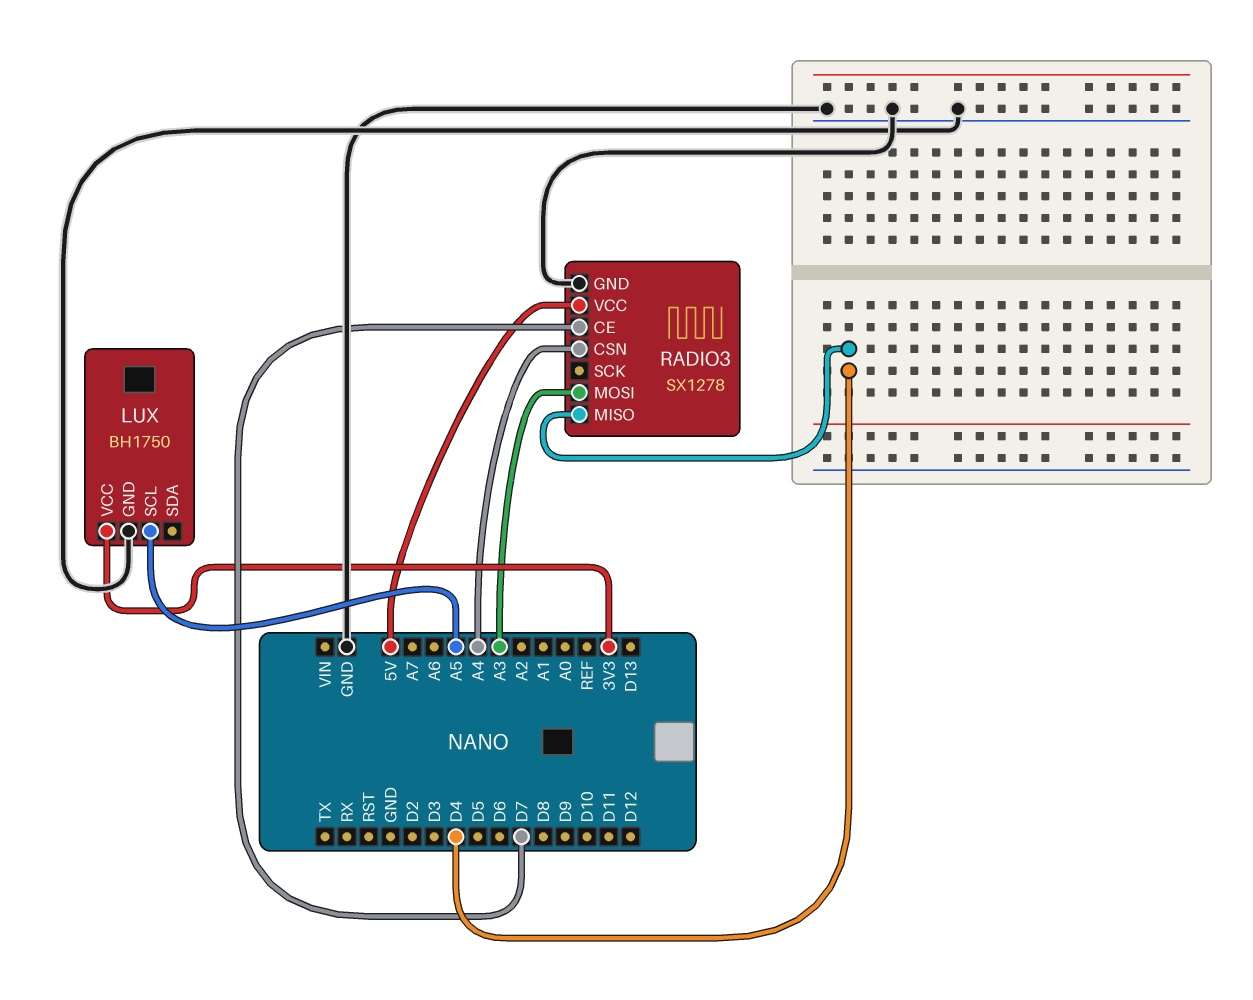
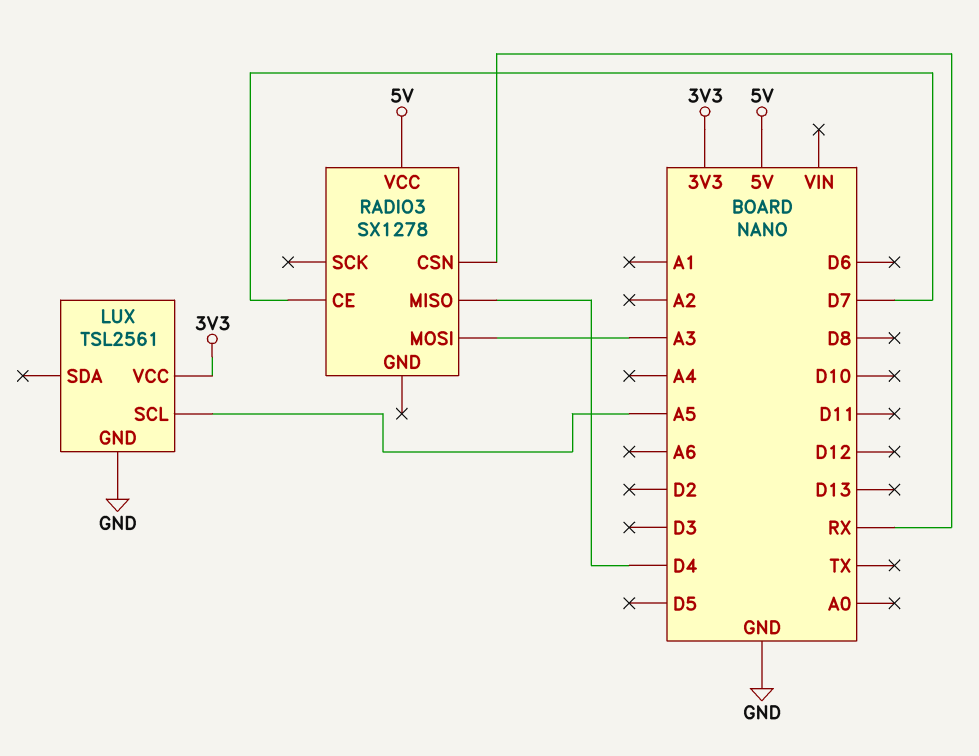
LUX: BH1750 -> TSL2561
RADIO3 pin CSN: A4 -> RX
RADIO3 pin GND: GND -> none

